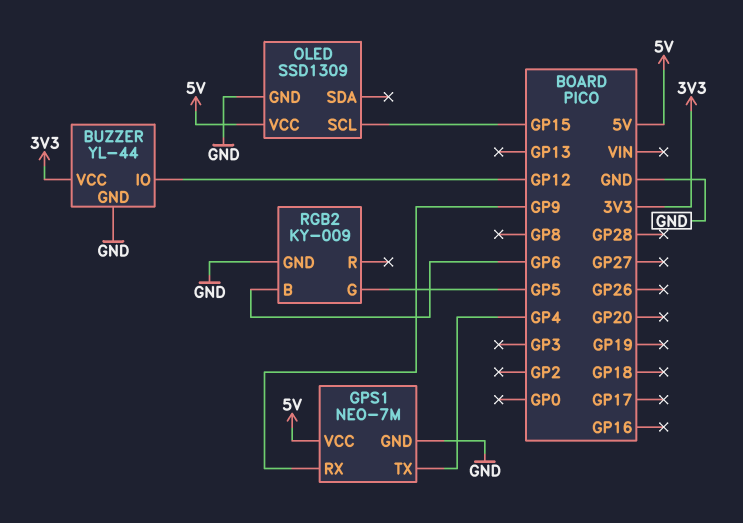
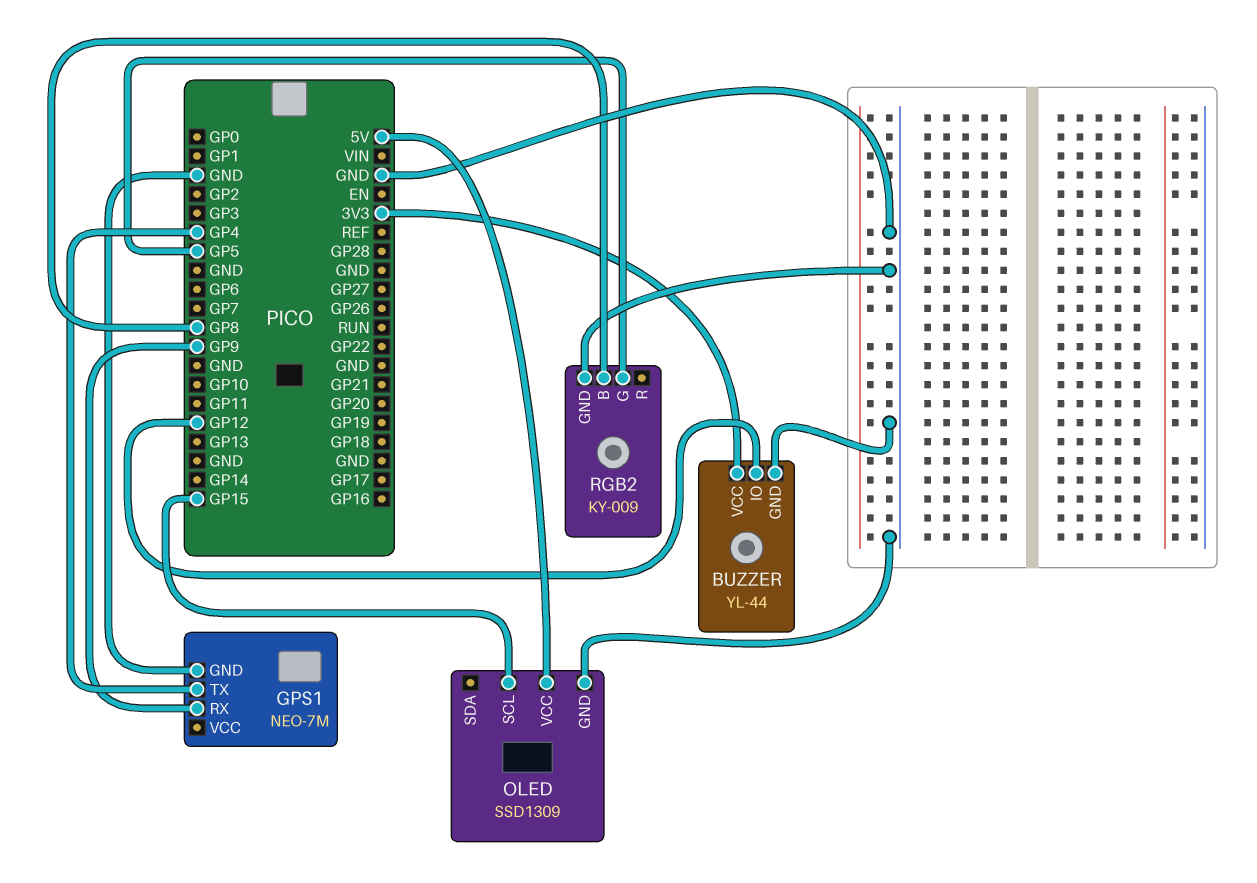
GPS1 pin VCC: 5V -> none
RGB2 pin B: GP6 -> GP8

